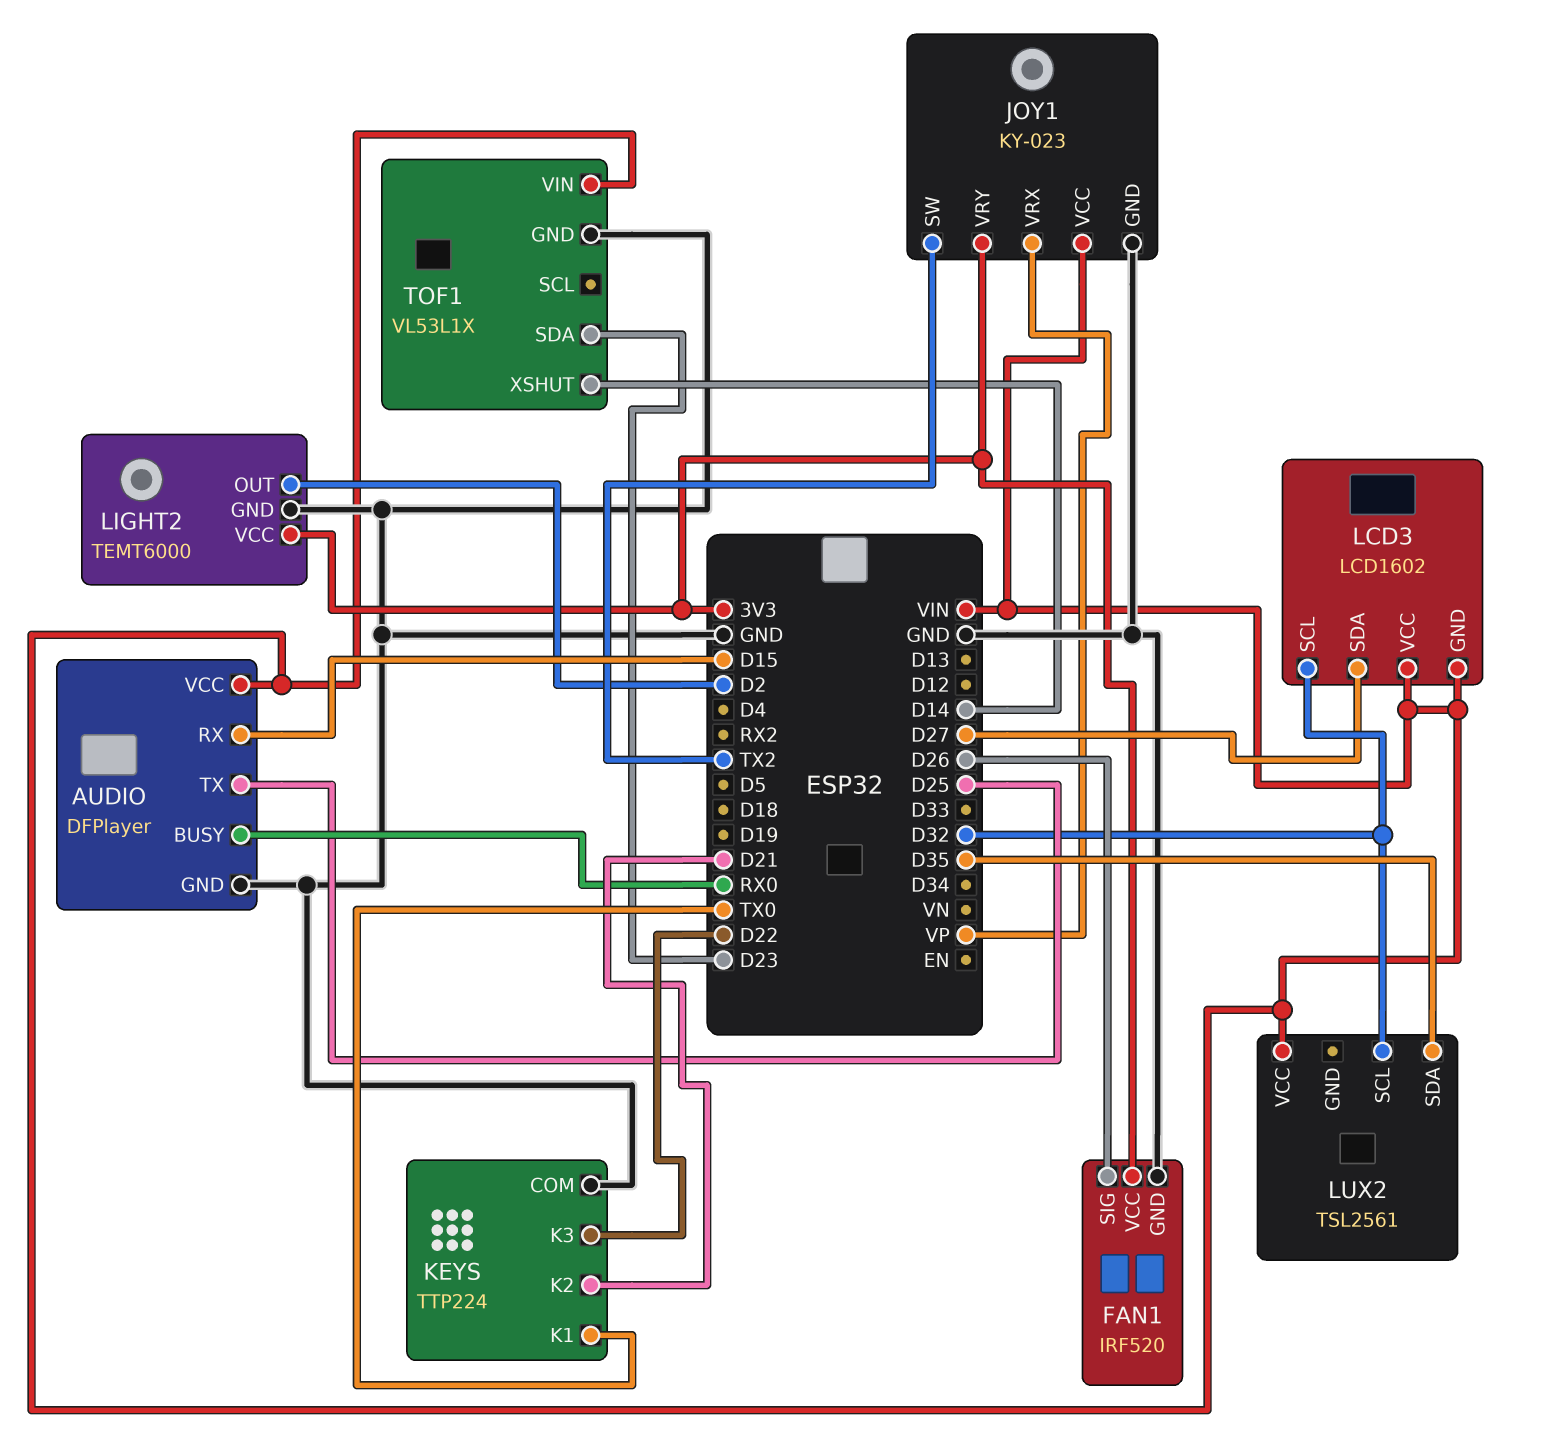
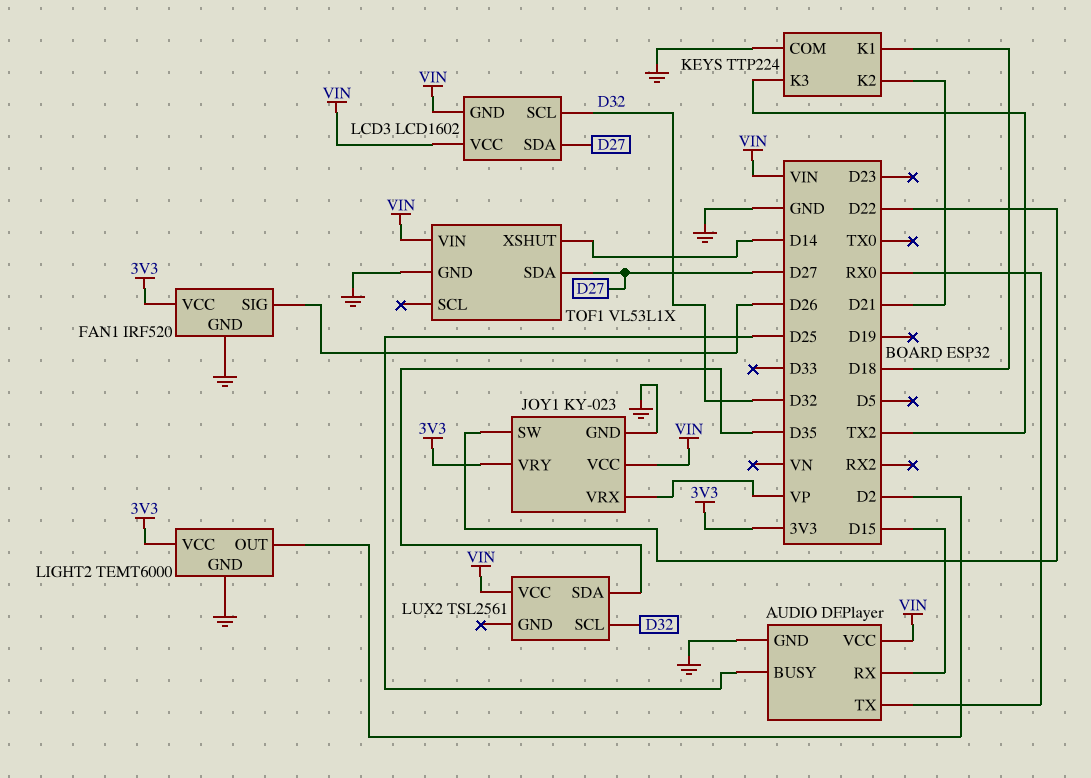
AUDIO pin BUSY: RX0 -> D25
AUDIO pin TX: D25 -> RX0
JOY1 pin SW: TX2 -> D22
KEYS pin K1: TX0 -> D18
KEYS pin K3: D22 -> TX2
TOF1 pin SDA: D23 -> D27

